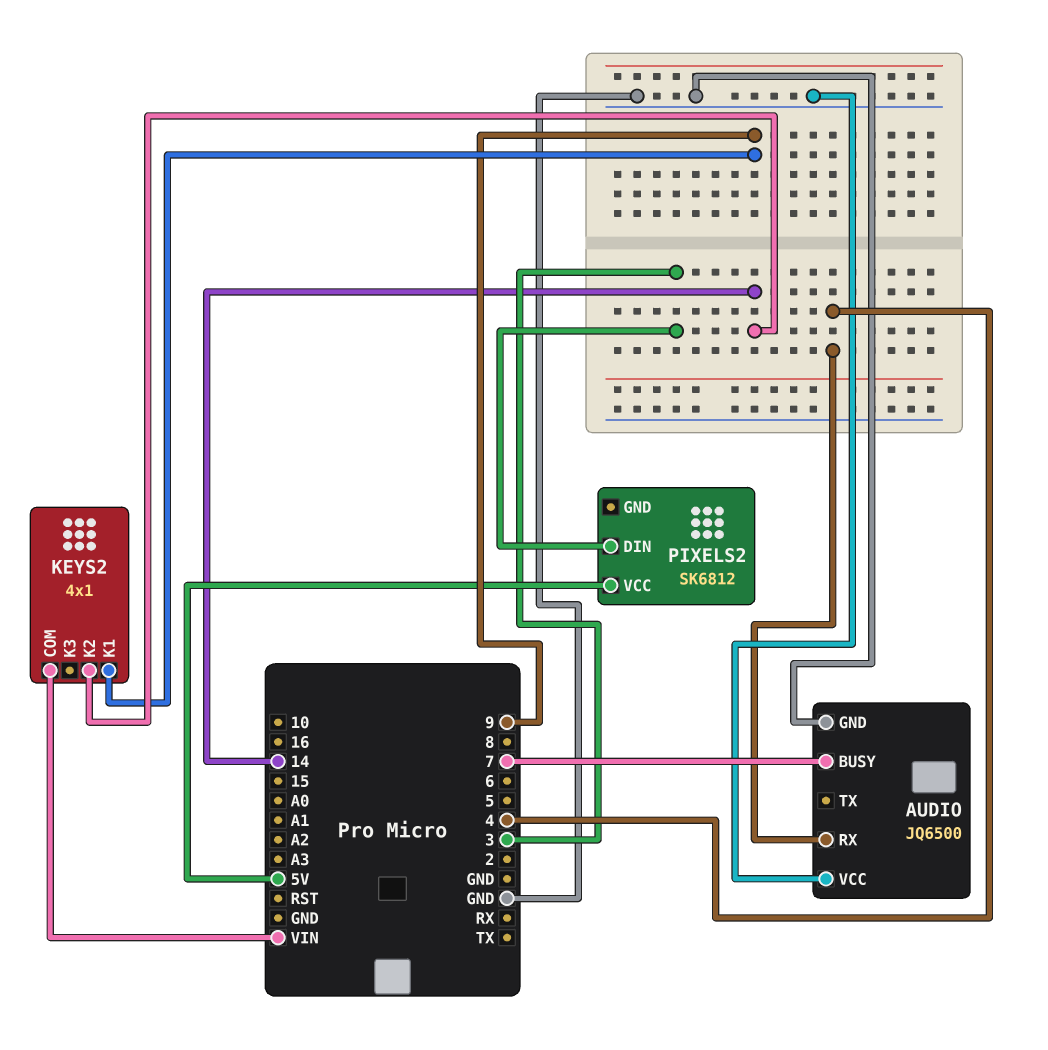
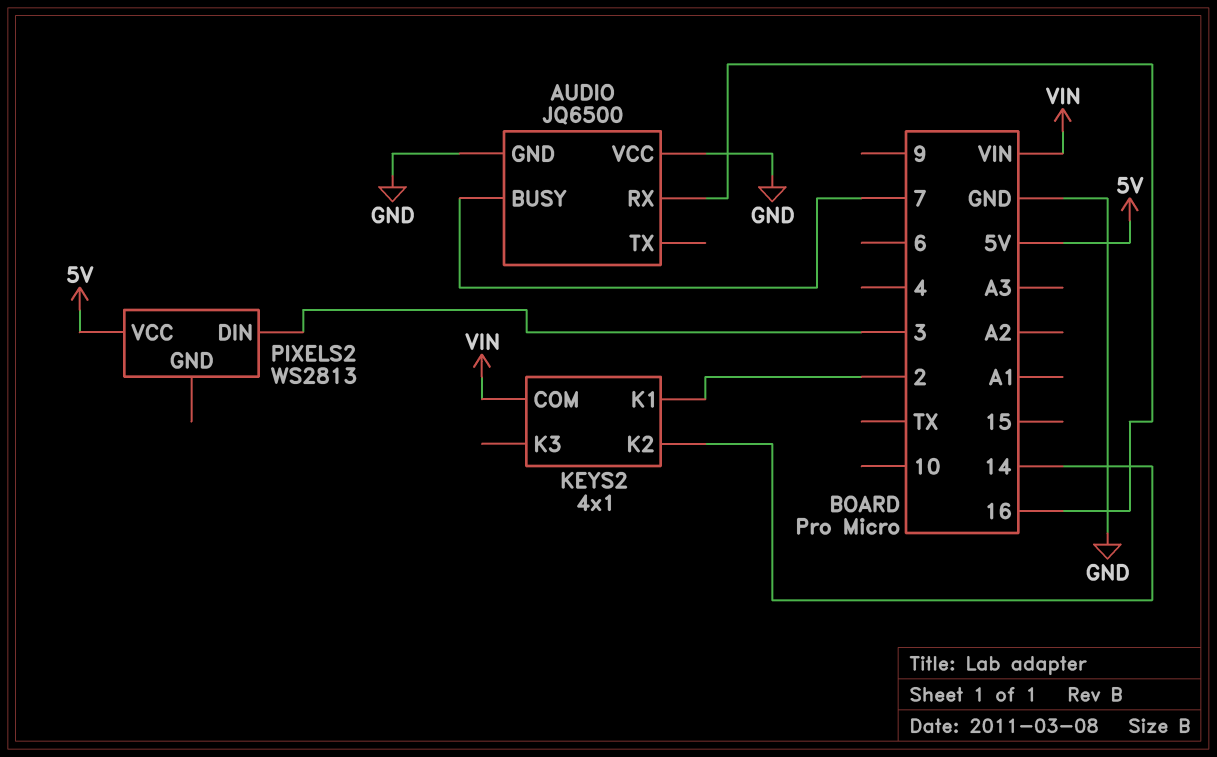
AUDIO pin RX: 4 -> 16
KEYS2 pin K1: 9 -> 2
PIXELS2: SK6812 -> WS2813

